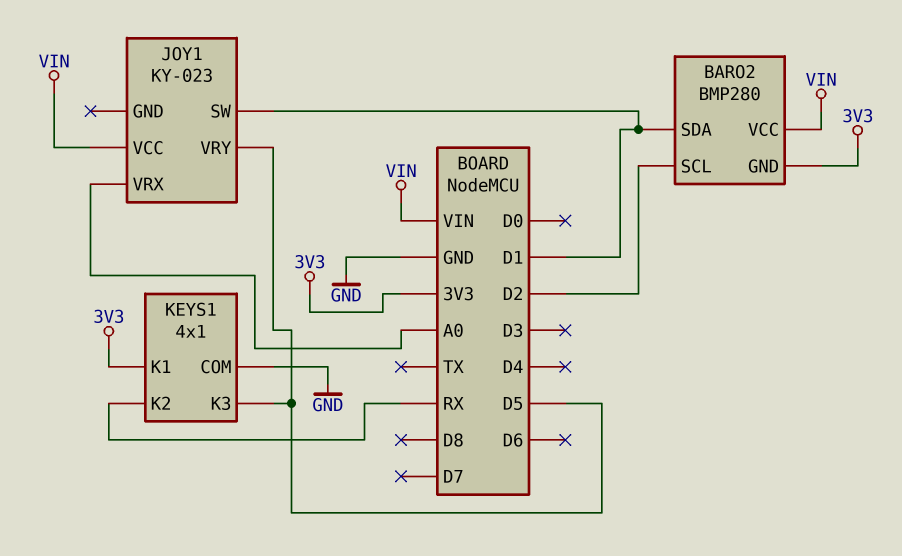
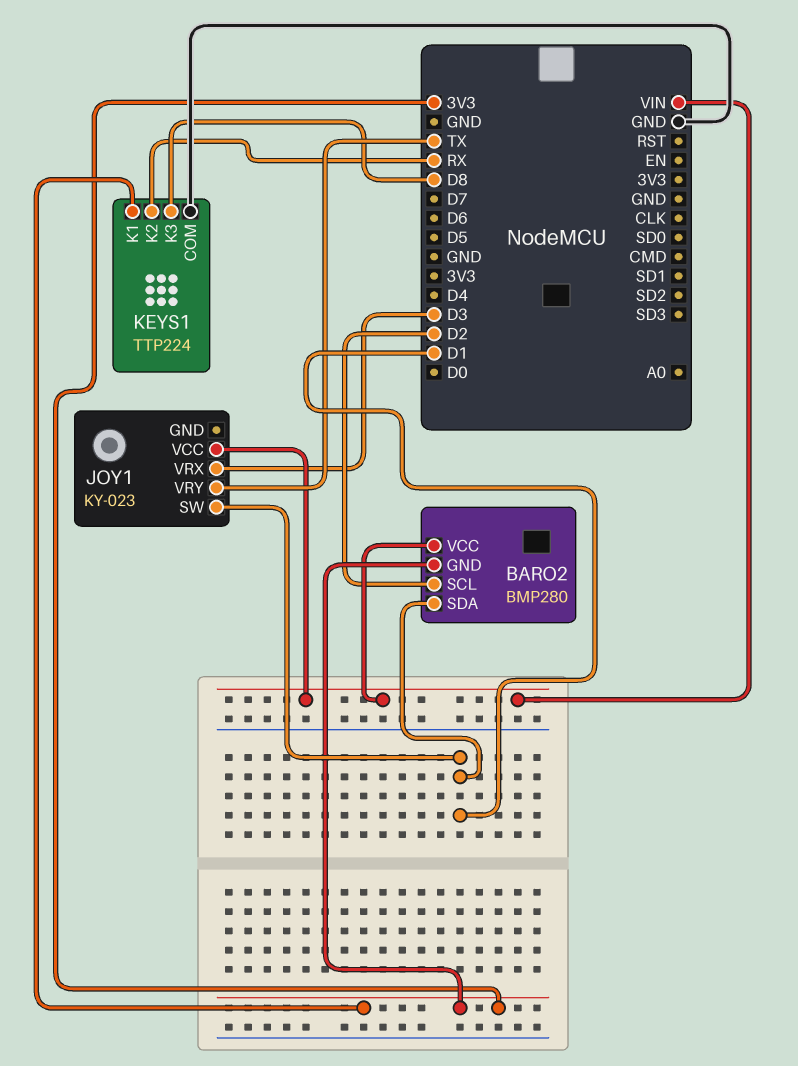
JOY1 pin VRX: A0 -> D3
JOY1 pin VRY: D5 -> TX
KEYS1: 4x1 -> TTP224
KEYS1 pin K3: D5 -> D8

